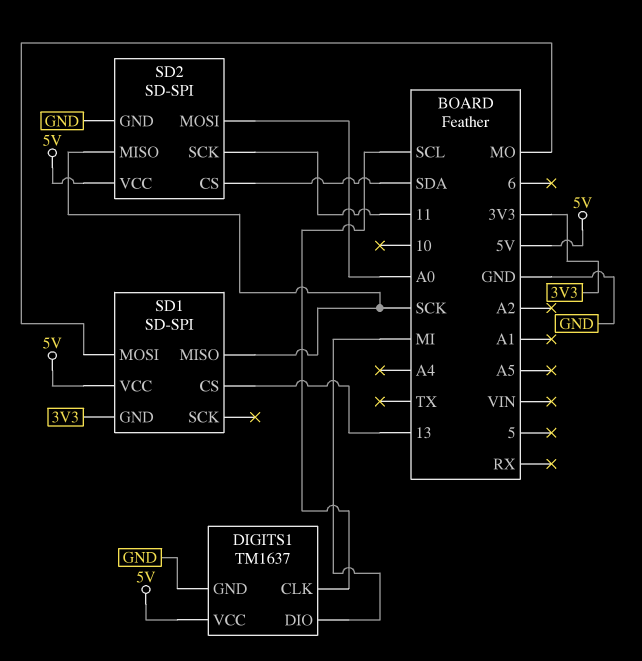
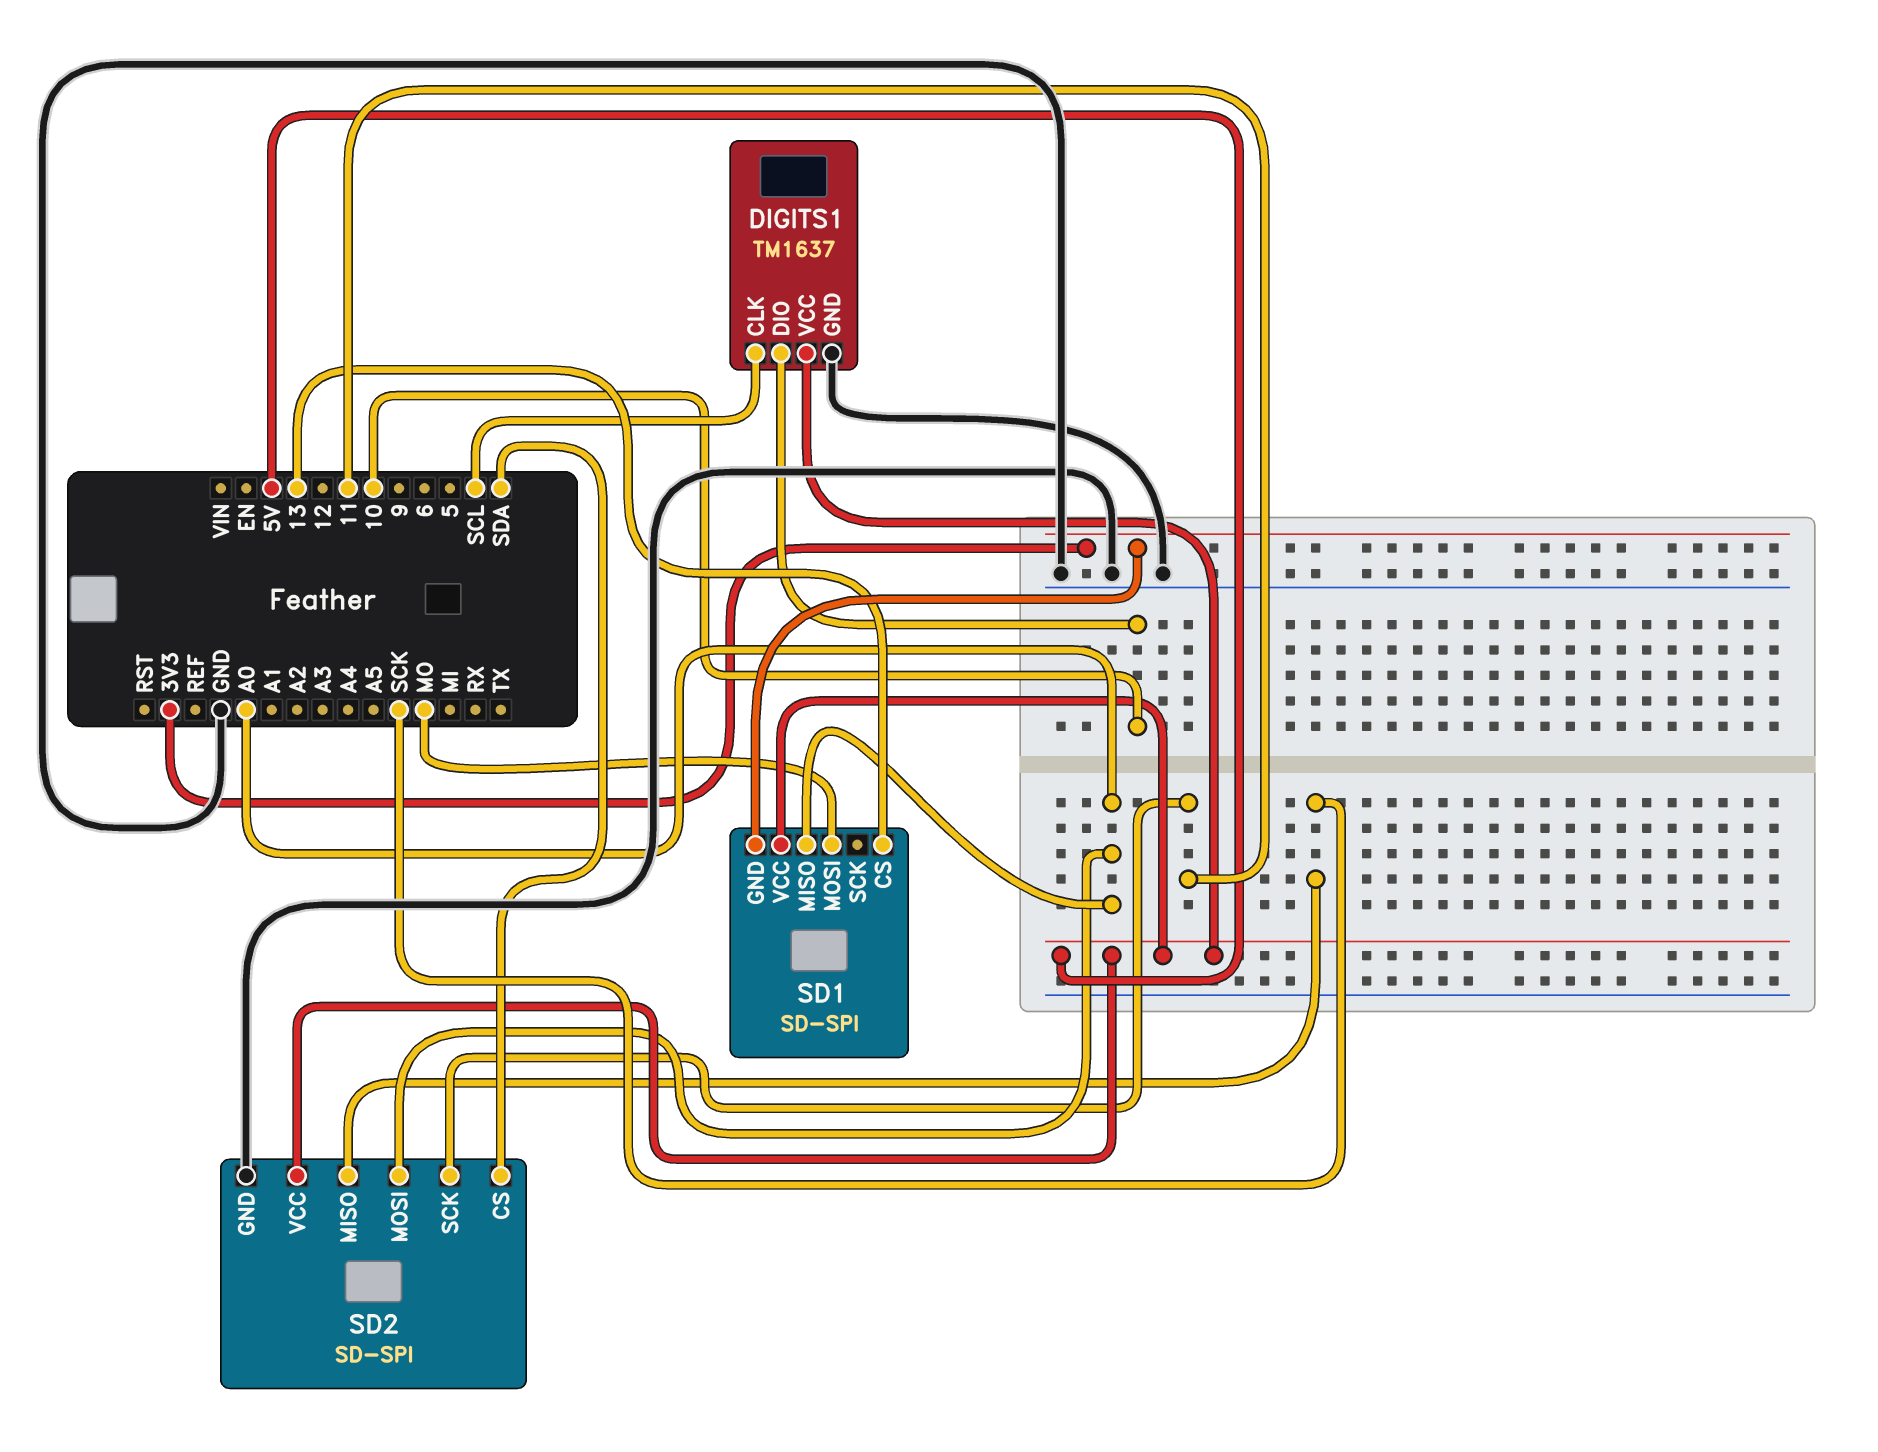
DIGITS1 pin DIO: MI -> 10
SD1 pin MISO: SCK -> A0

